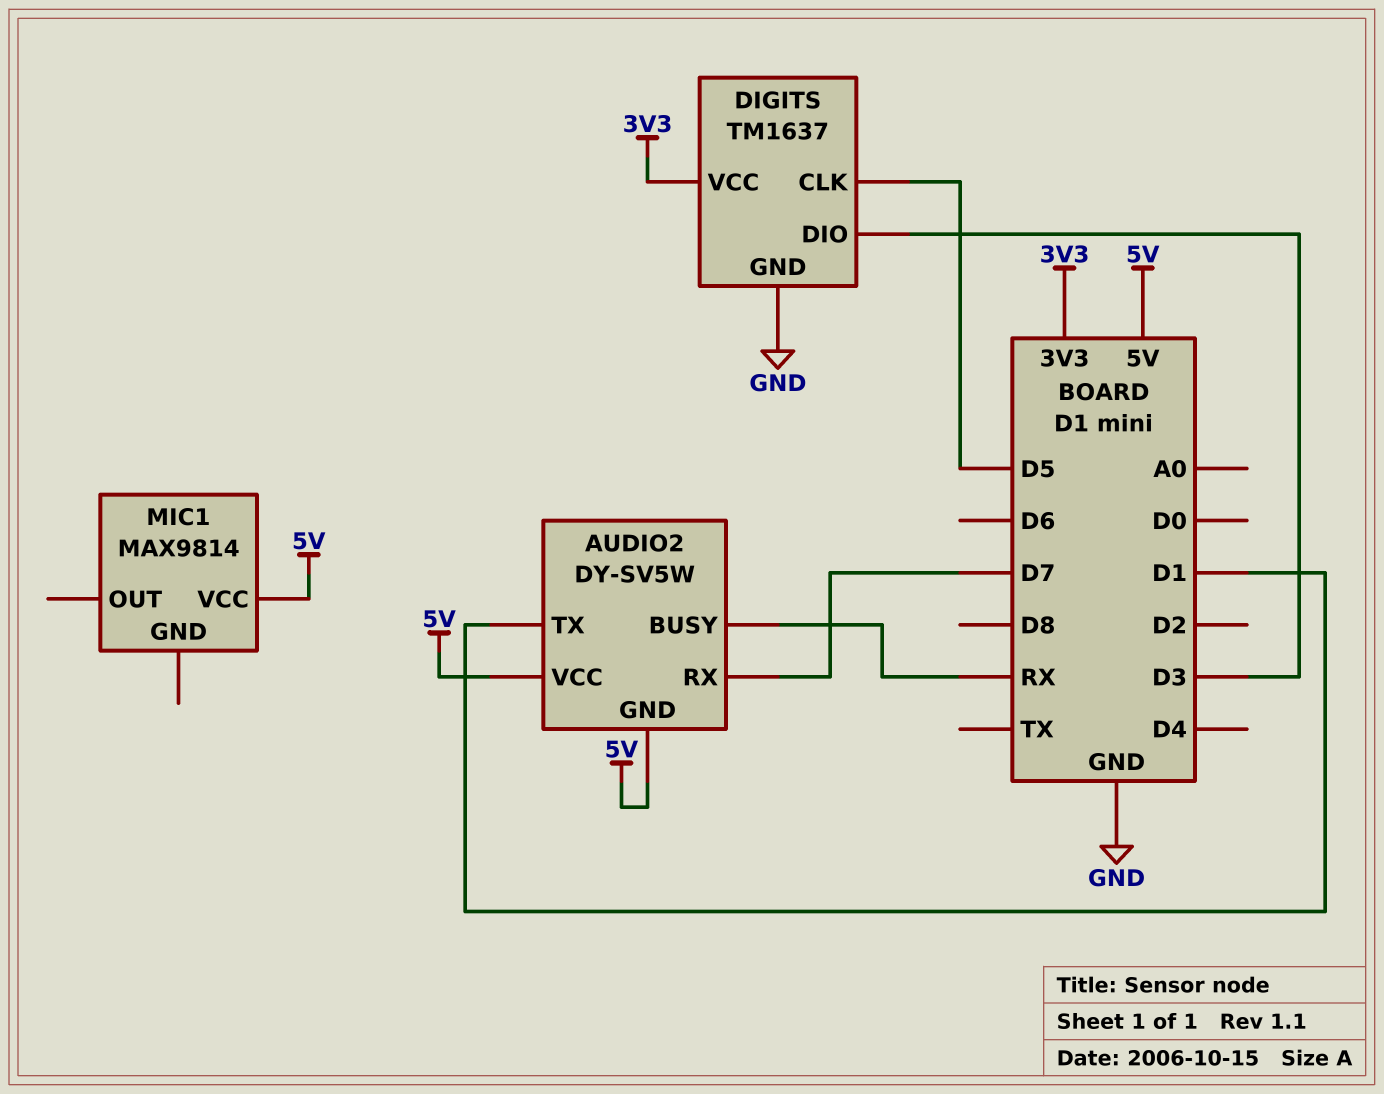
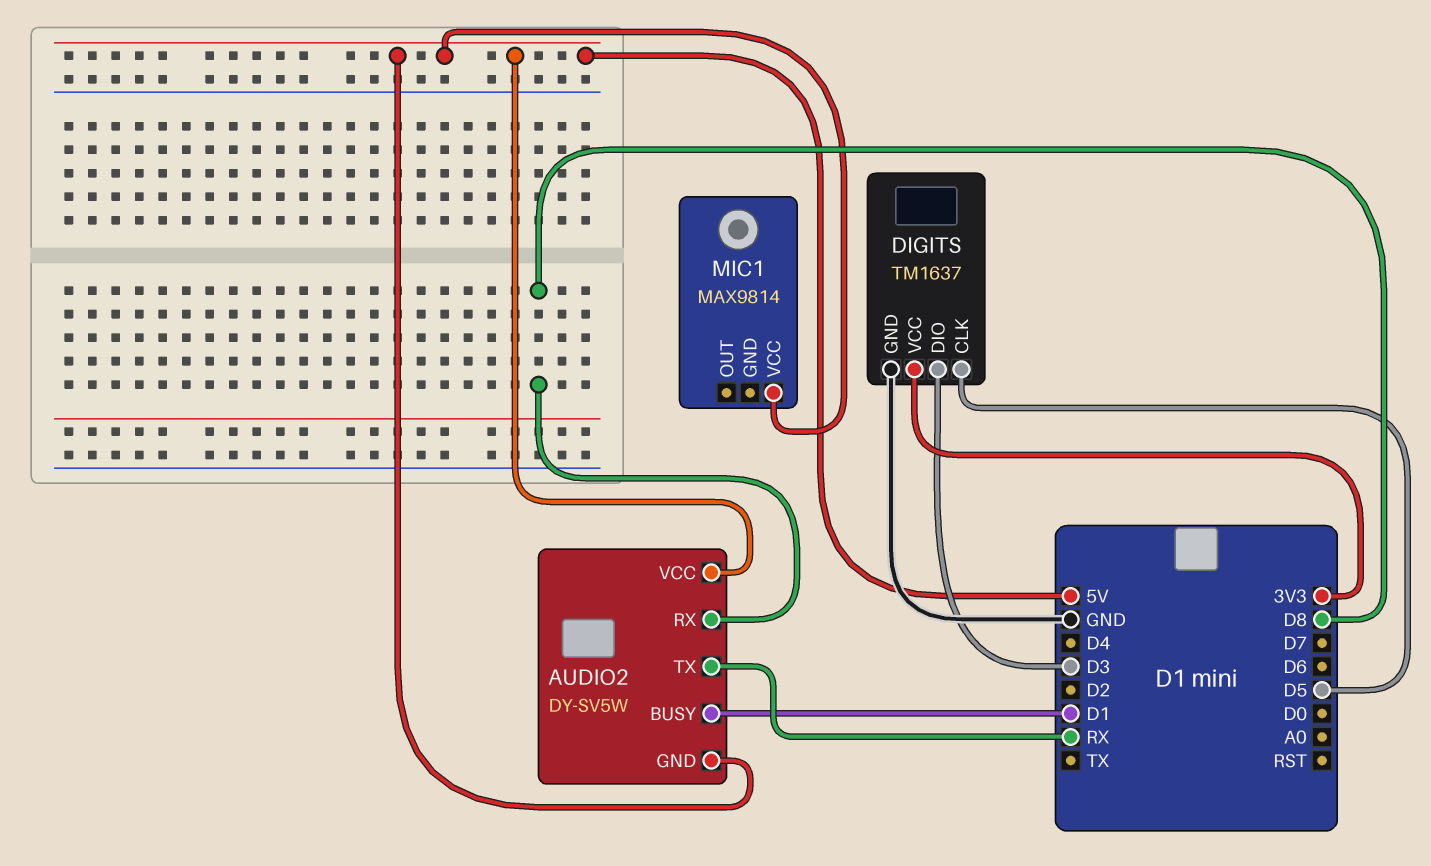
AUDIO2 pin BUSY: RX -> D1
AUDIO2 pin RX: D7 -> D8
AUDIO2 pin TX: D1 -> RX

